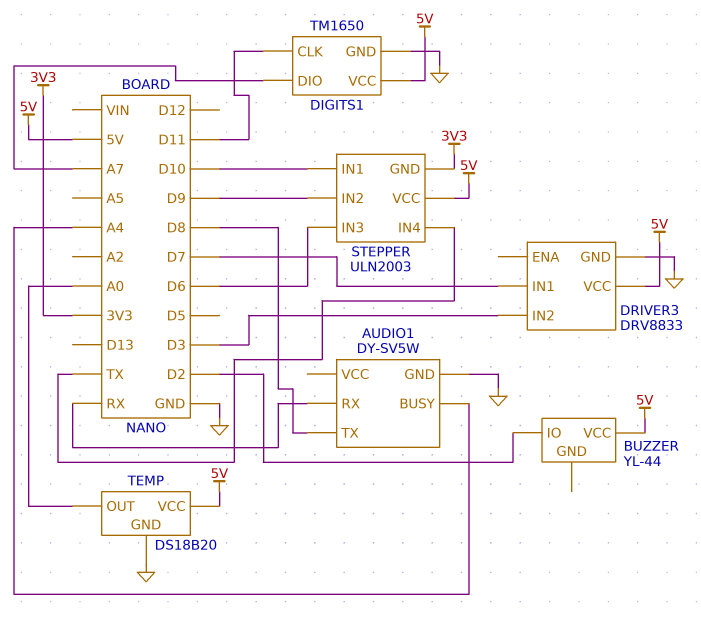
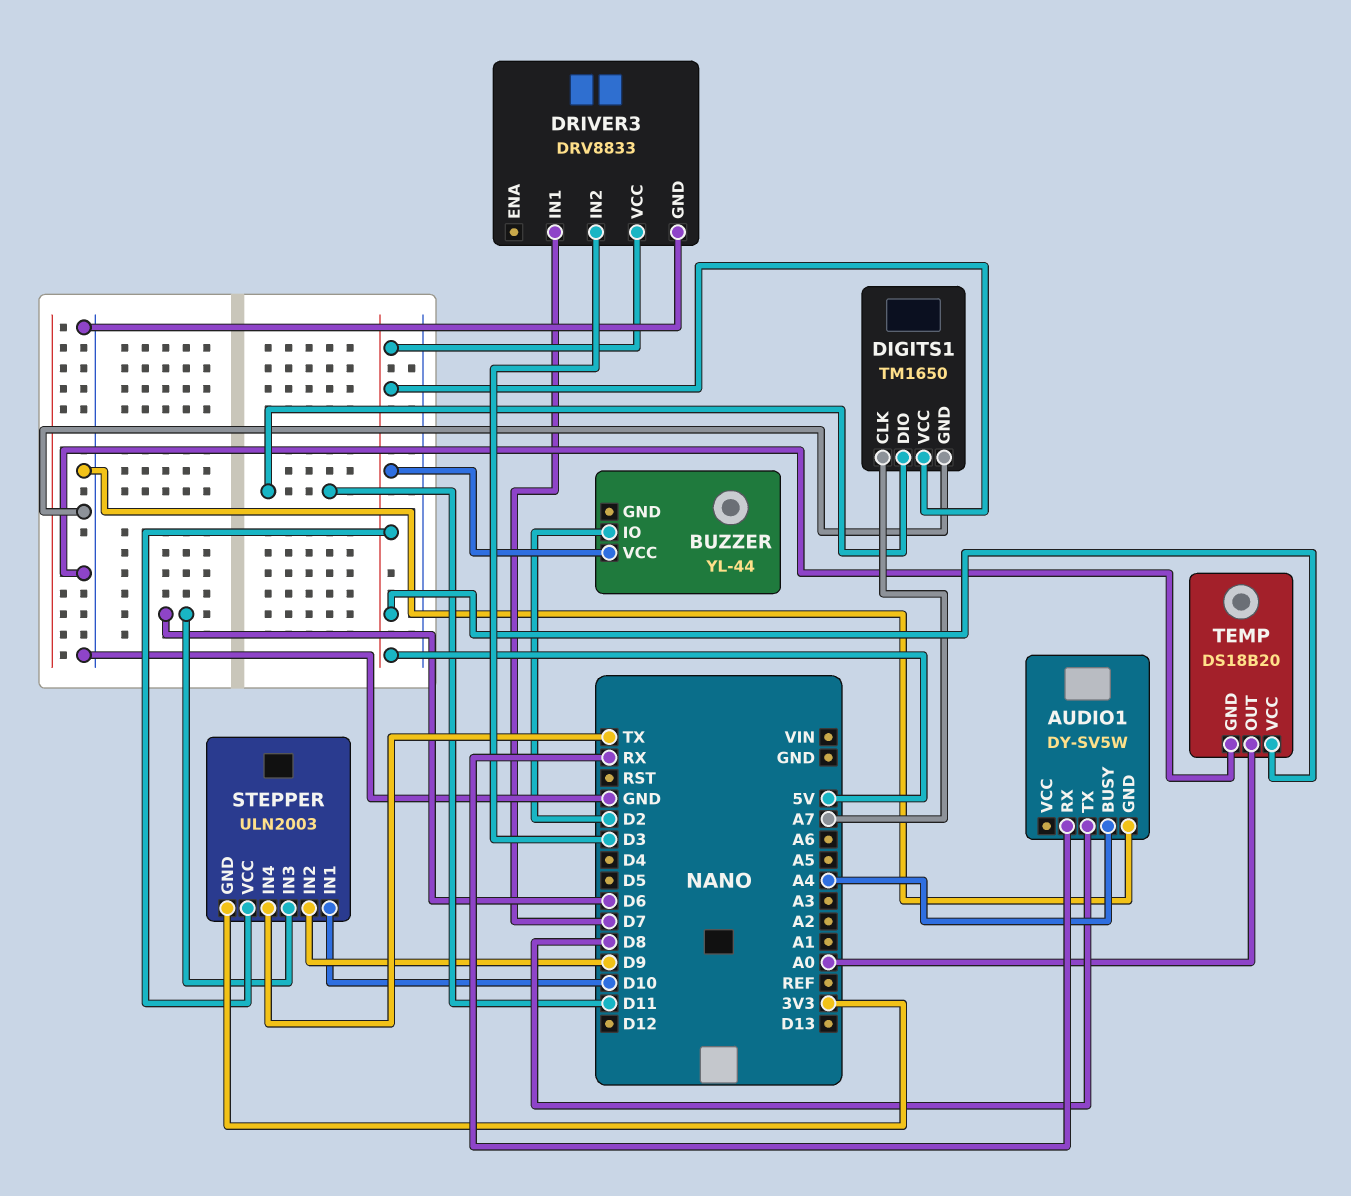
DIGITS1 pin CLK: D11 -> A7
DIGITS1 pin DIO: A7 -> D11

